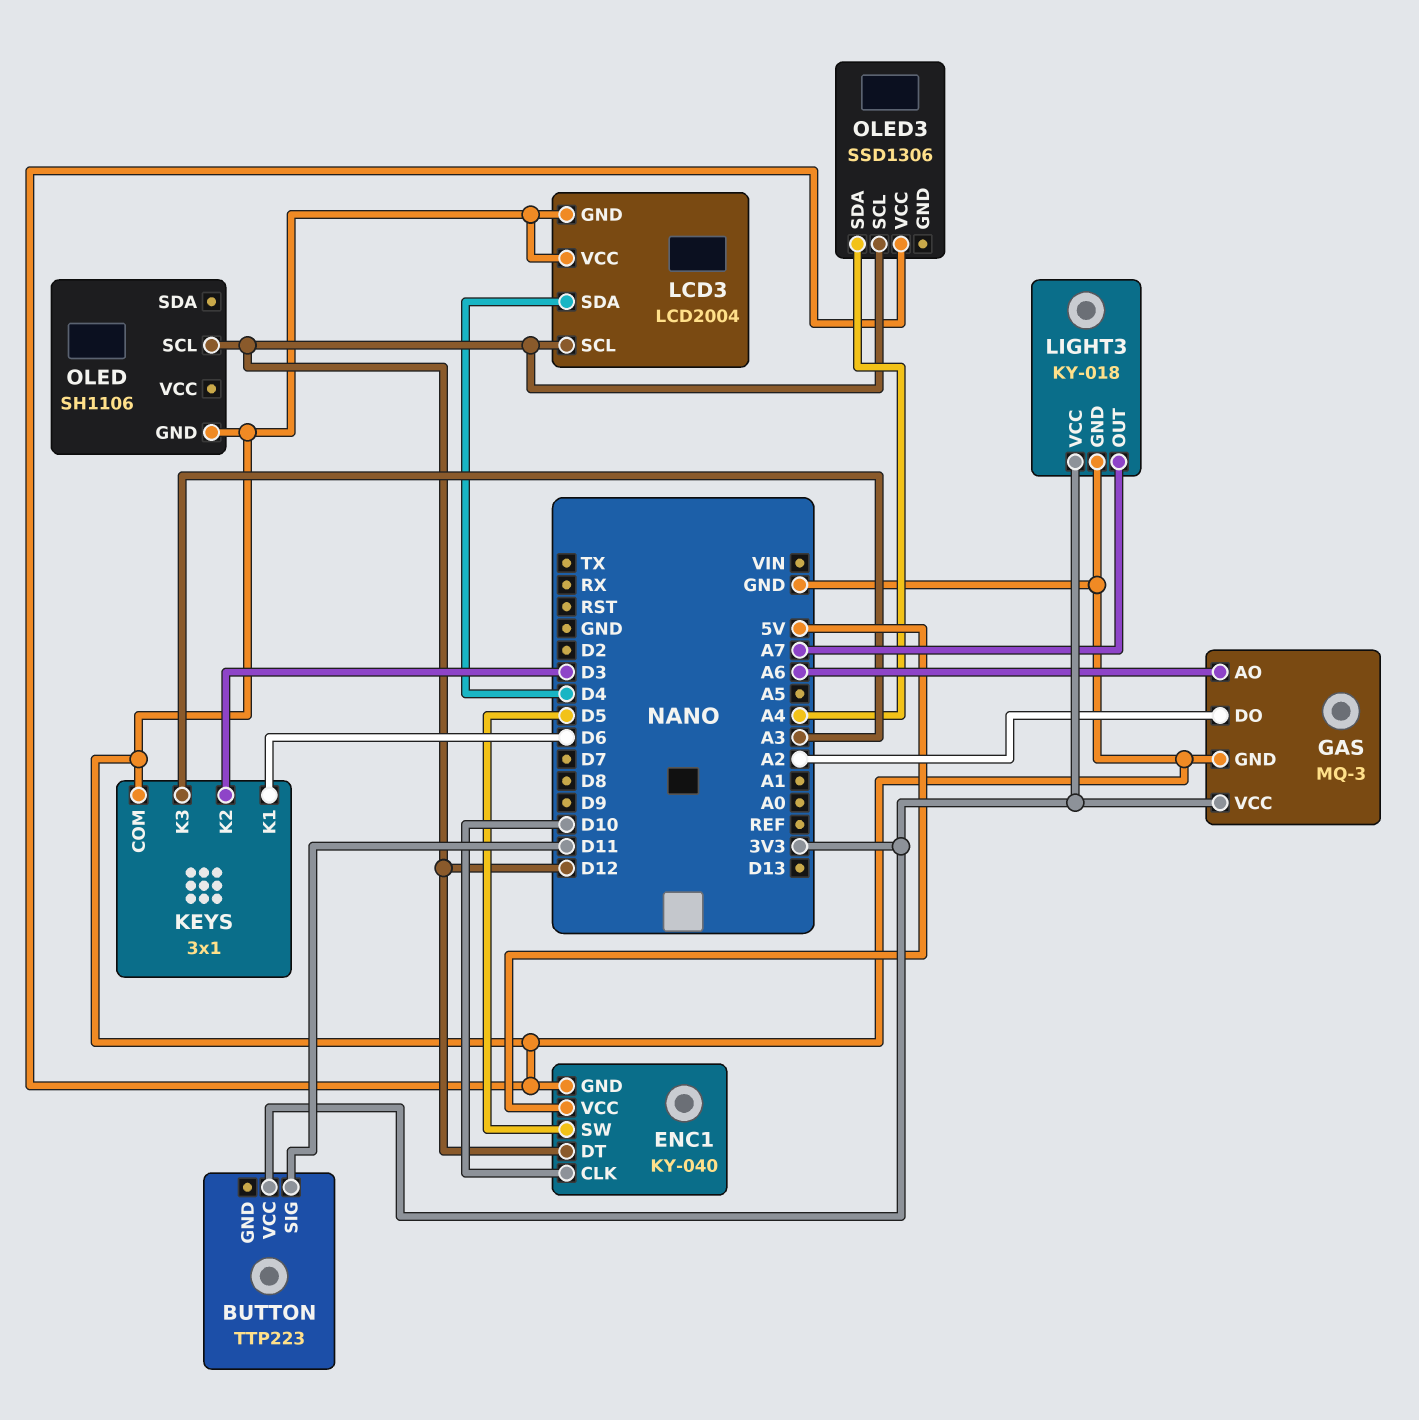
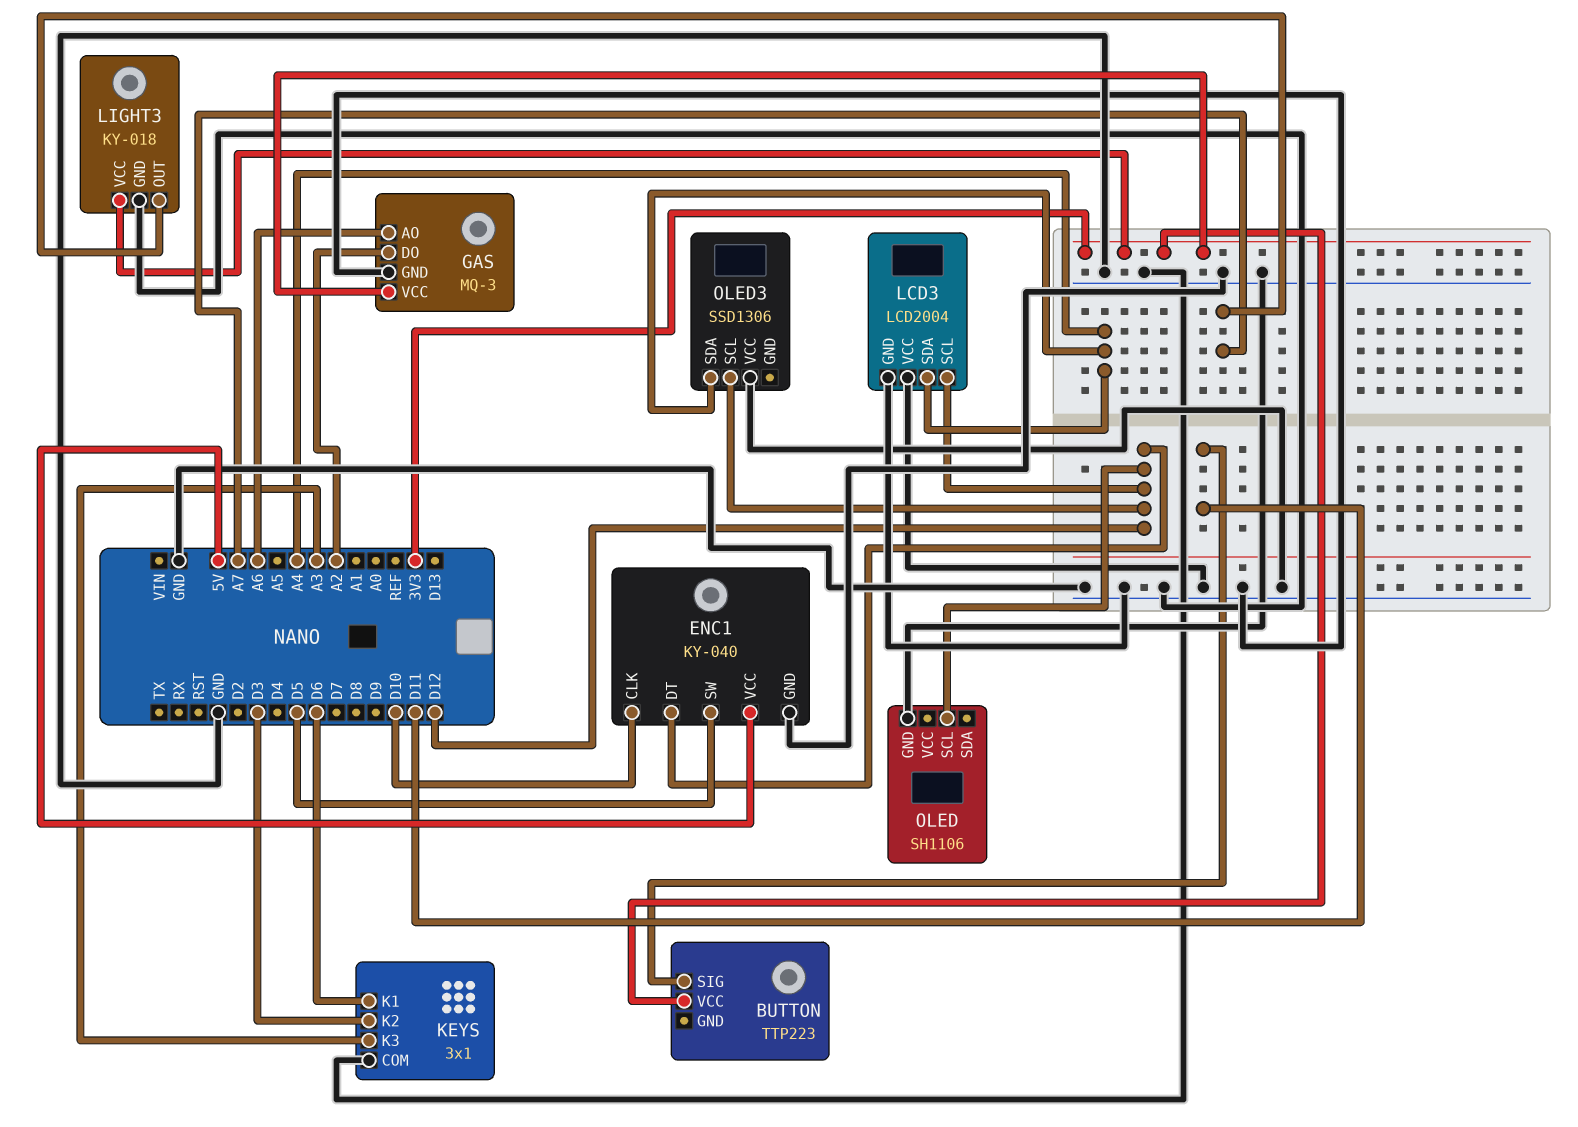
LCD3 pin SDA: D4 -> A4

